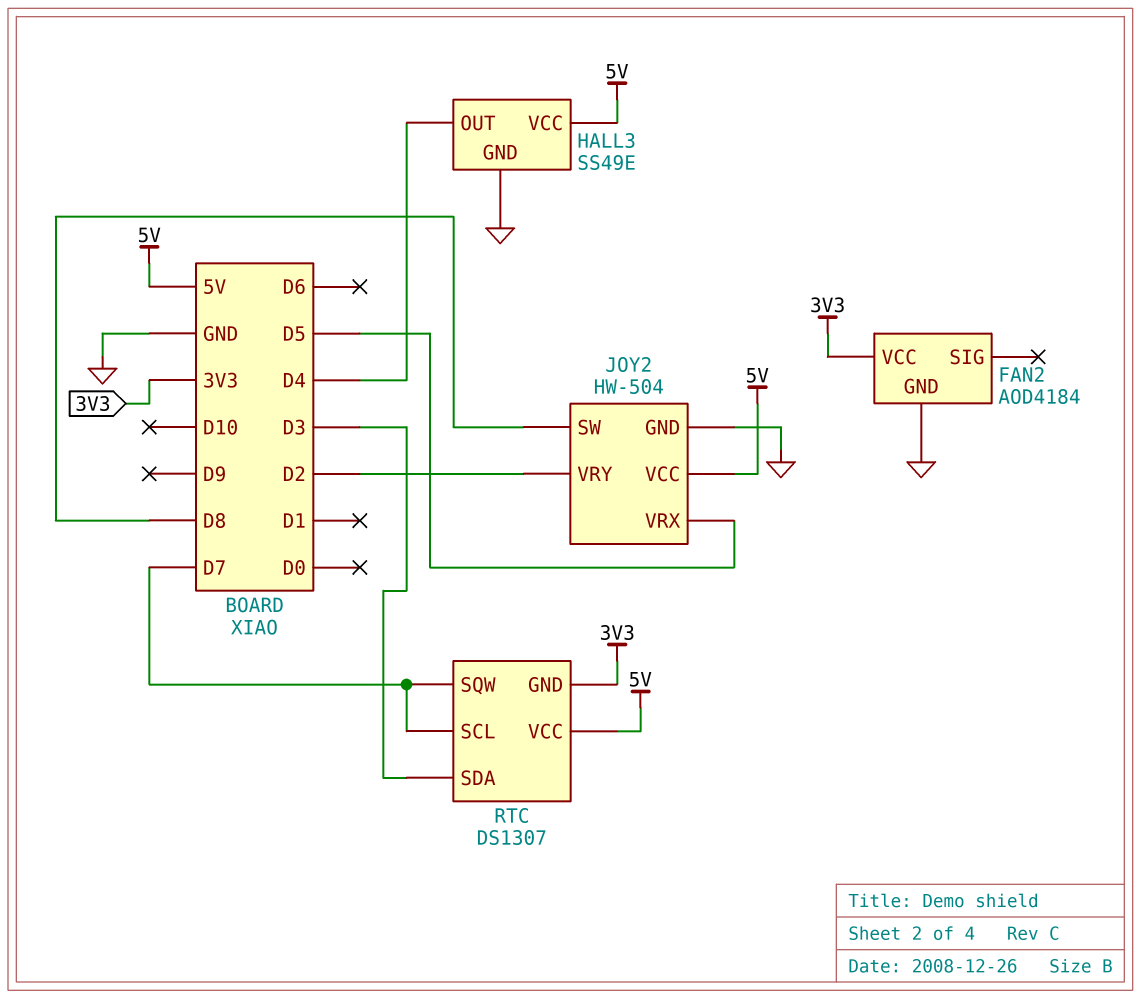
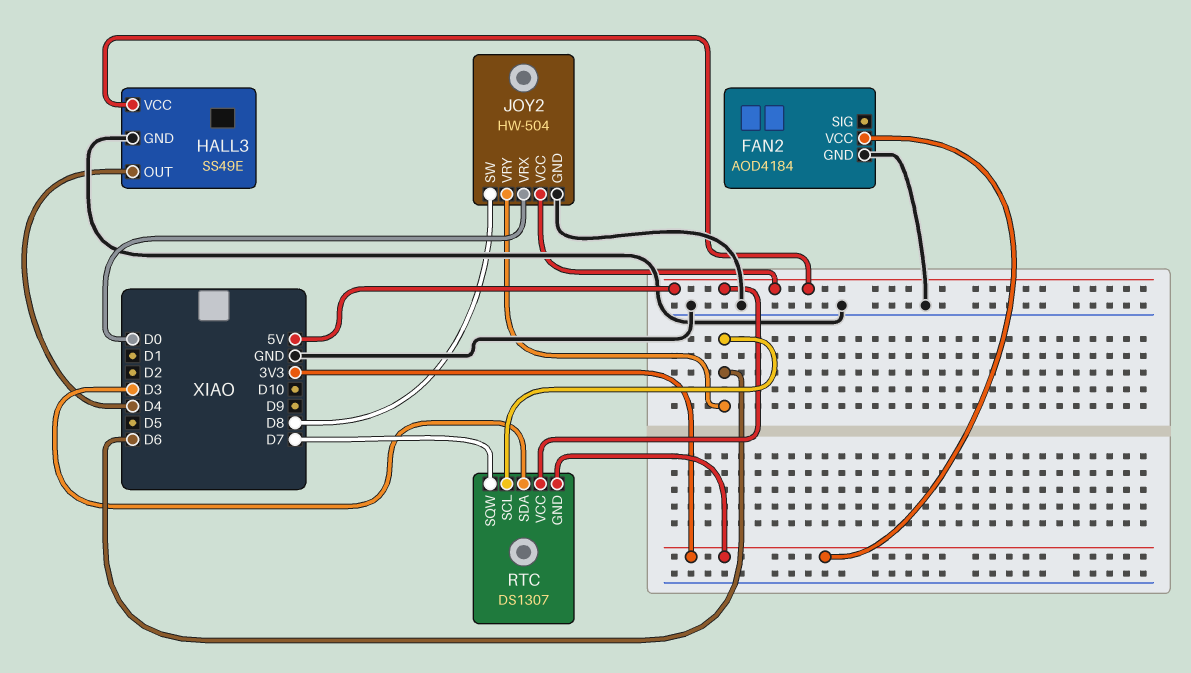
JOY2 pin VRX: D5 -> D0
JOY2 pin VRY: D2 -> D6
RTC pin SCL: D7 -> D6

